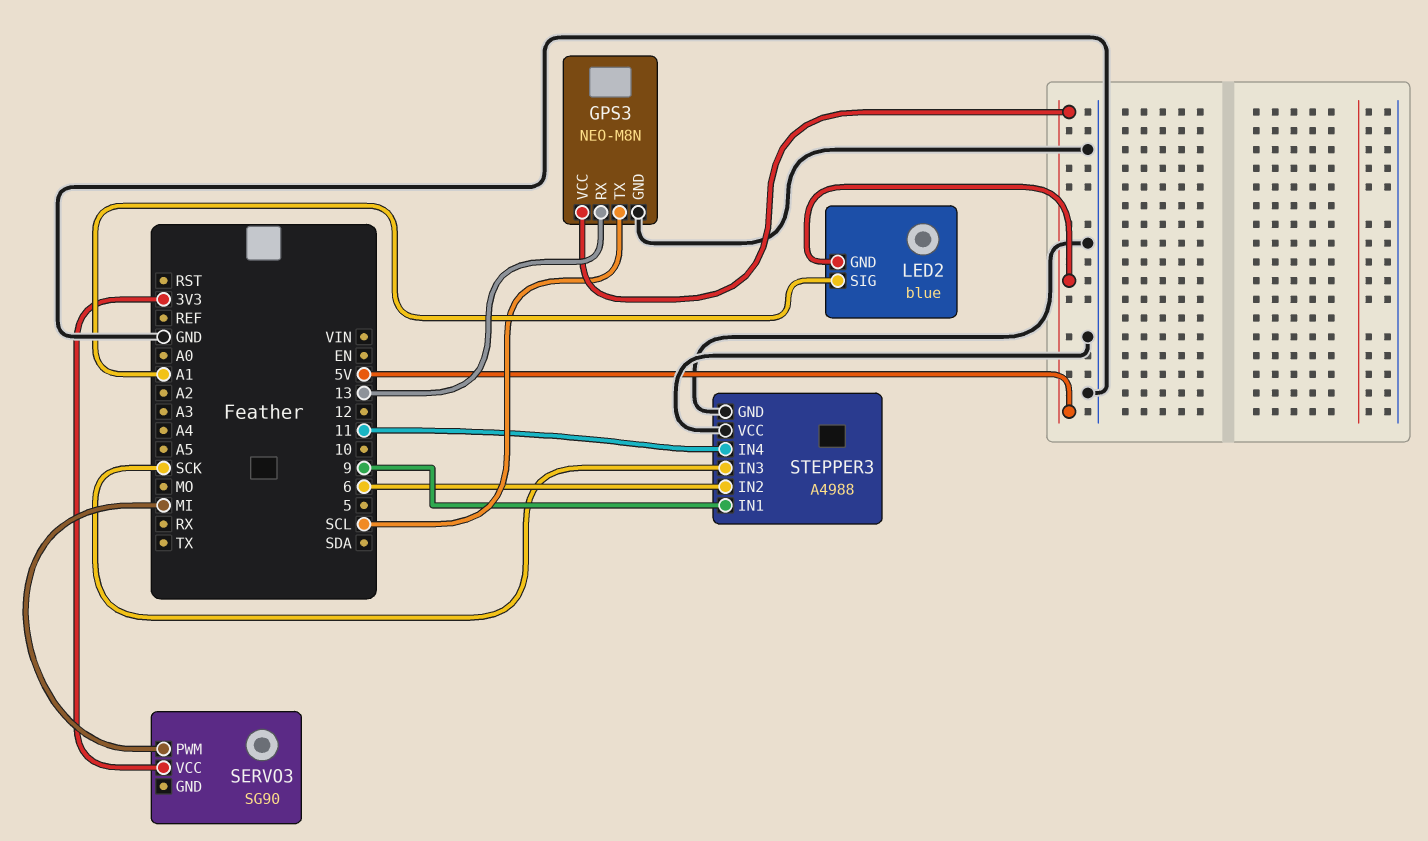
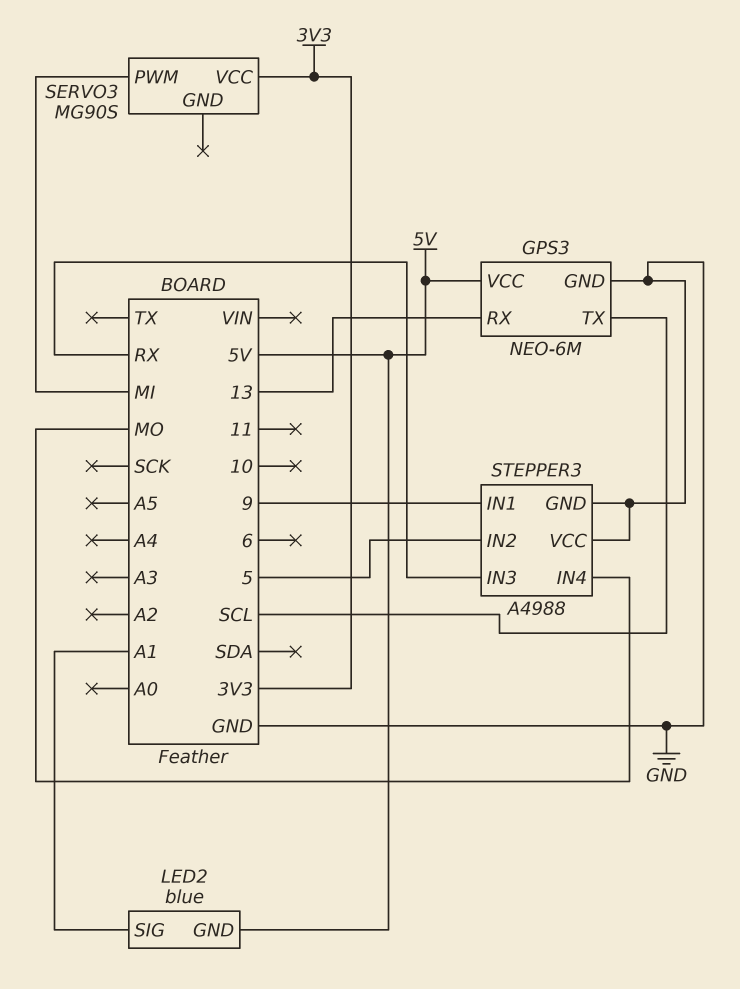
GPS3: NEO-M8N -> NEO-6M
SERVO3: SG90 -> MG90S
STEPPER3 pin IN2: 6 -> 5
STEPPER3 pin IN3: SCK -> RX
STEPPER3 pin IN4: 11 -> MO

